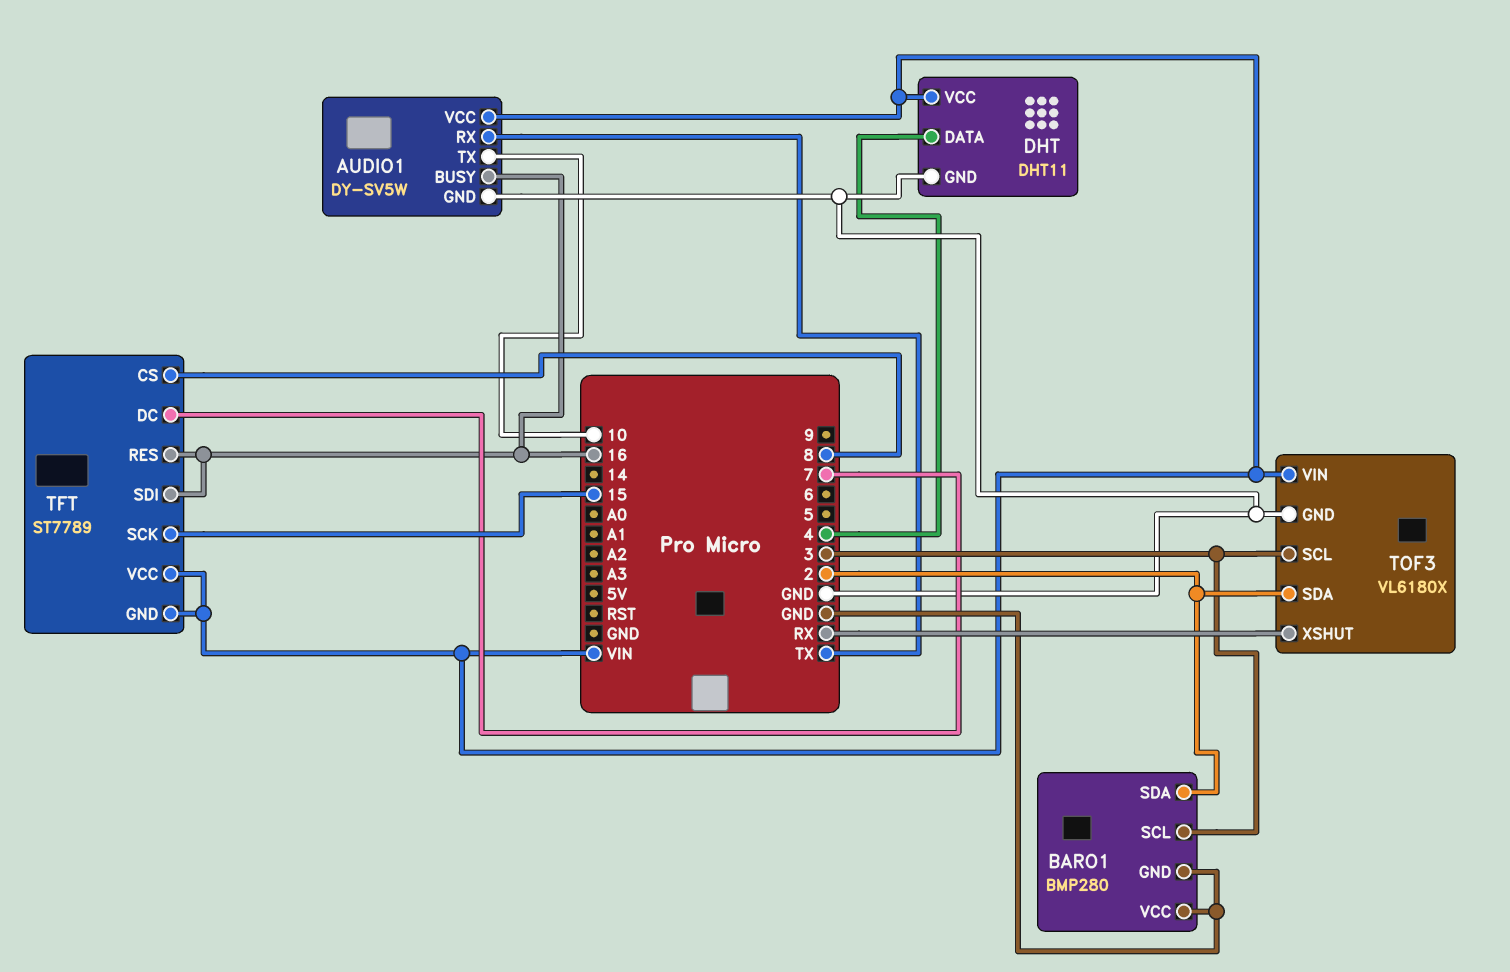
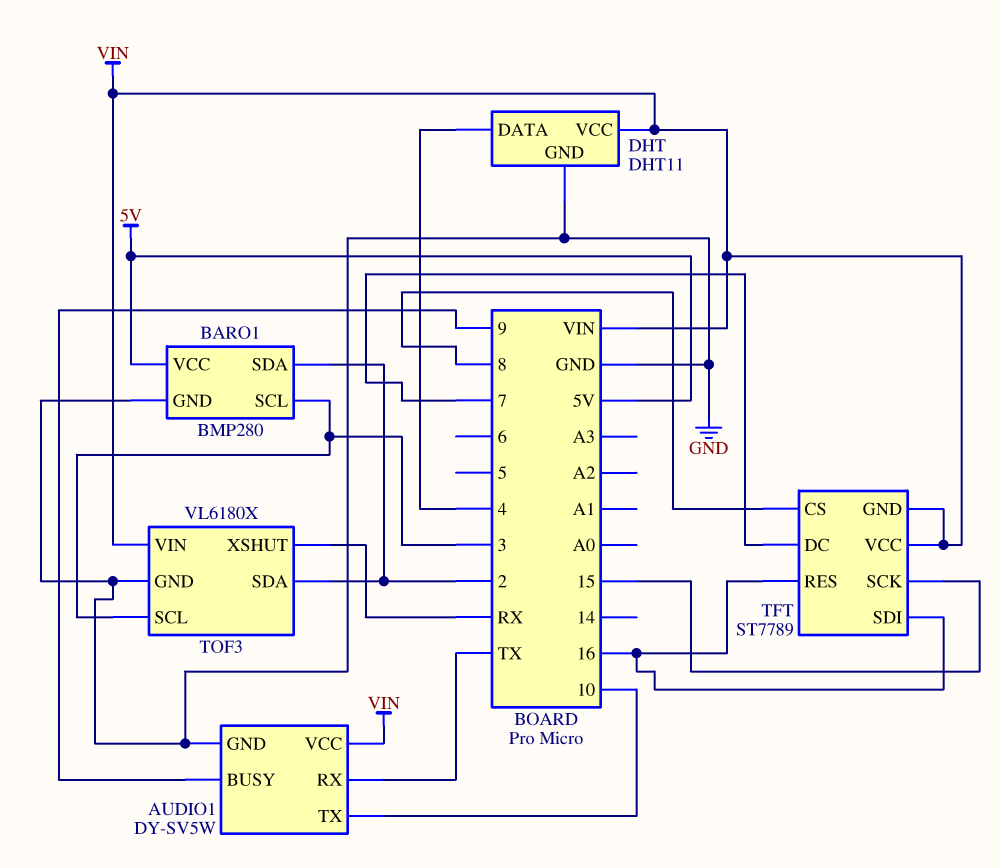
AUDIO1 pin BUSY: 16 -> 9
BARO1 pin VCC: GND -> 5V

